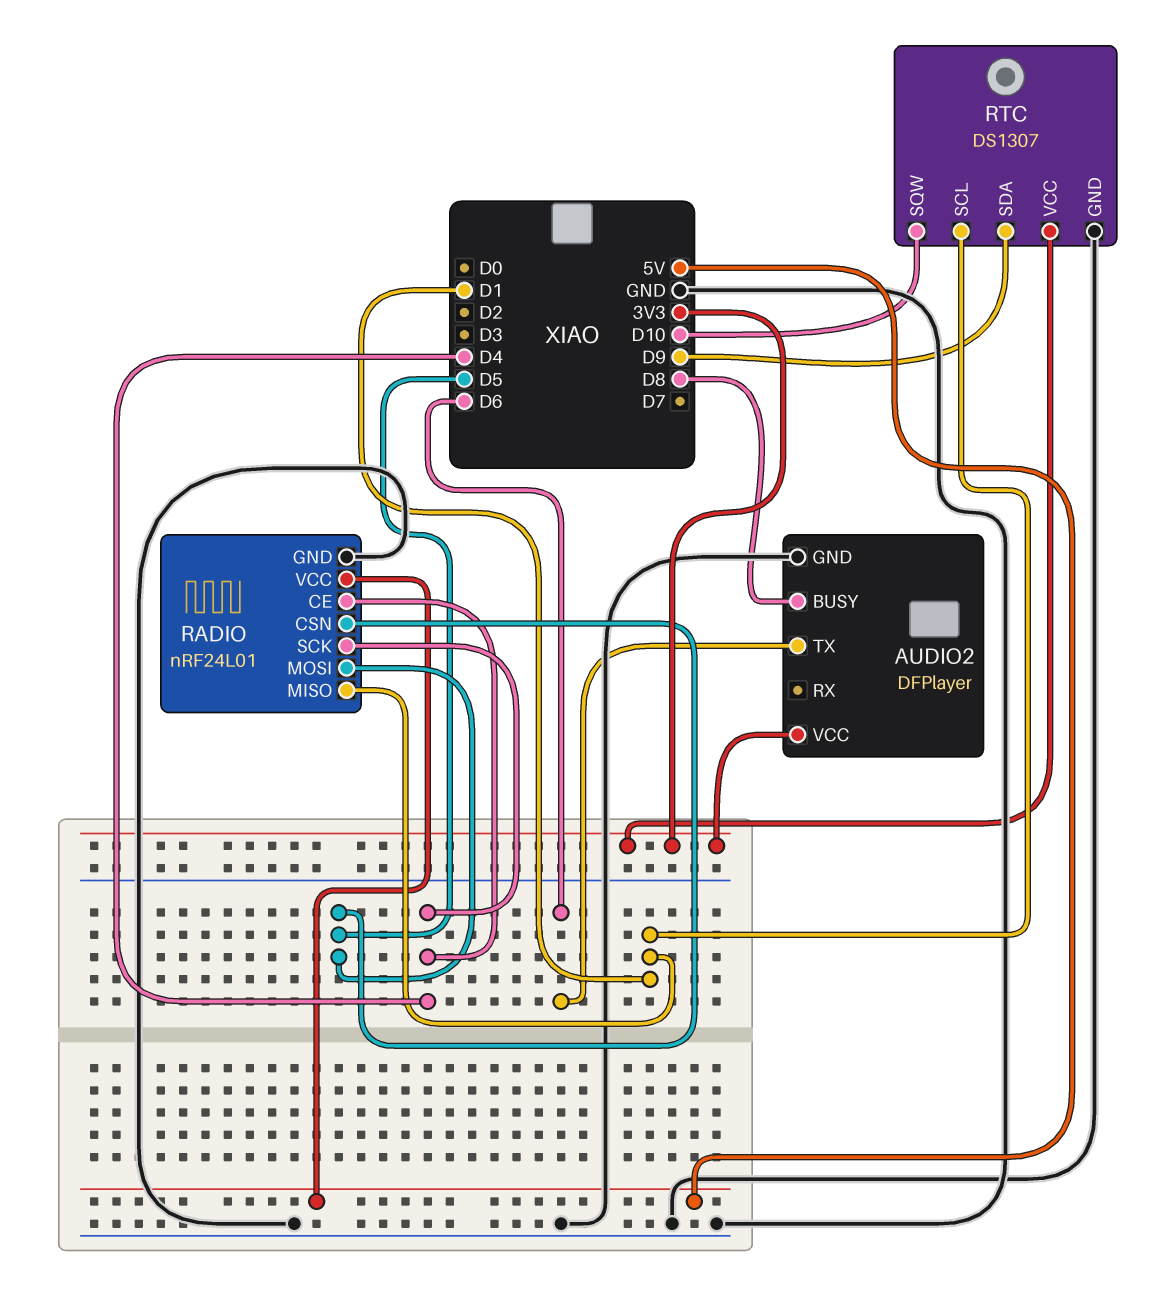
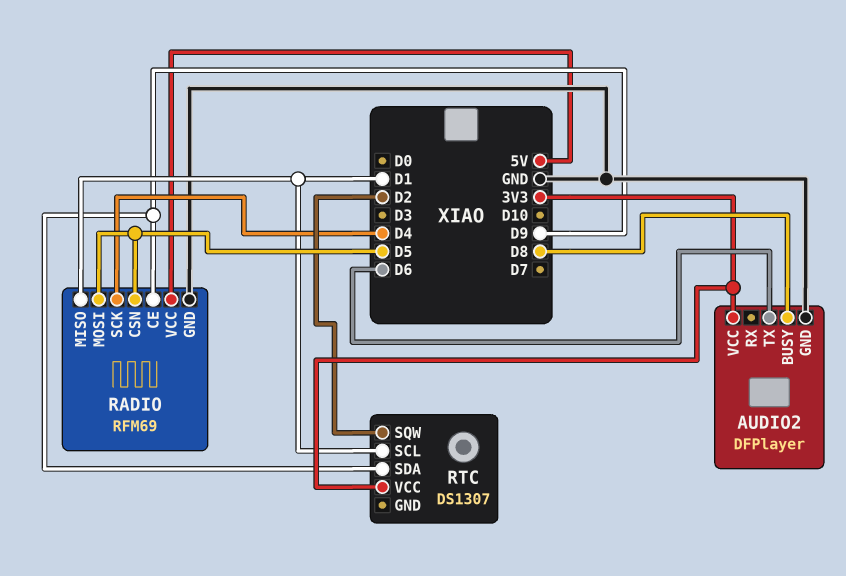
RADIO: nRF24L01 -> RFM69
RADIO pin CE: D4 -> D9
RTC pin GND: GND -> none
RTC pin SQW: D10 -> D2

